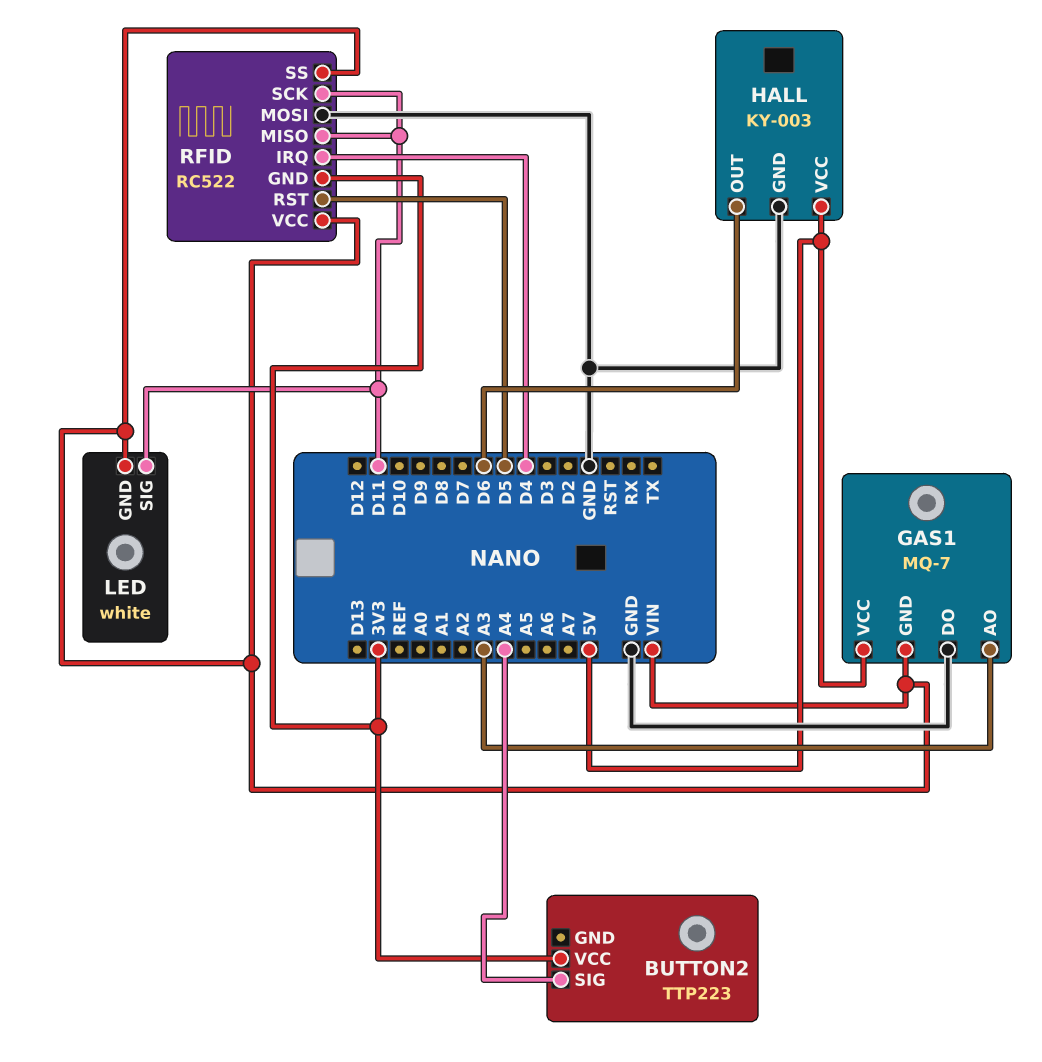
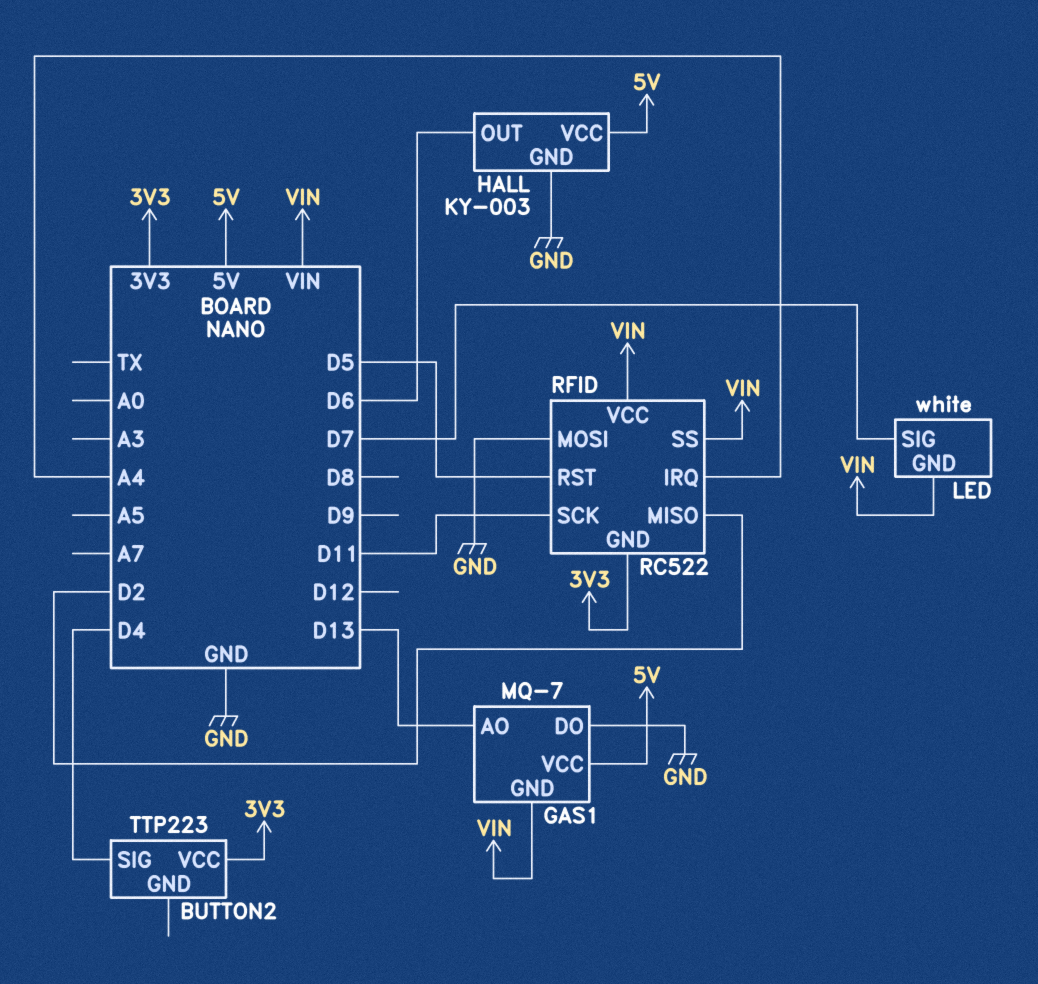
BUTTON2 pin SIG: A4 -> D4
GAS1 pin AO: A3 -> D13
LED pin SIG: D11 -> D7
RFID pin IRQ: D4 -> A4
RFID pin MISO: D11 -> D2

